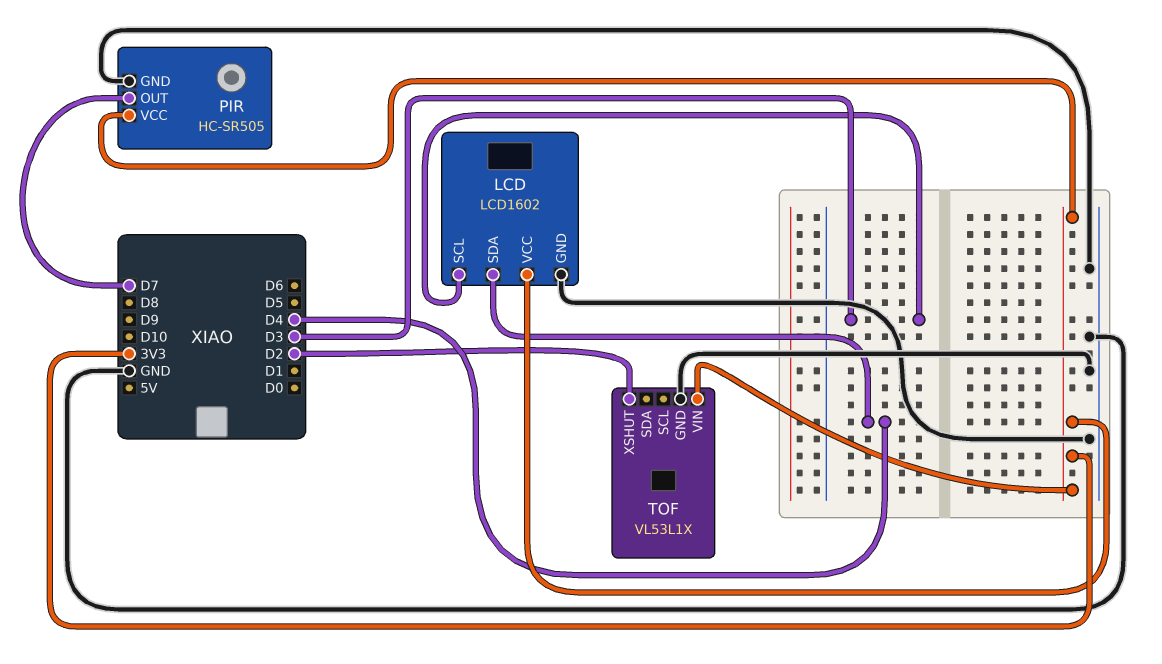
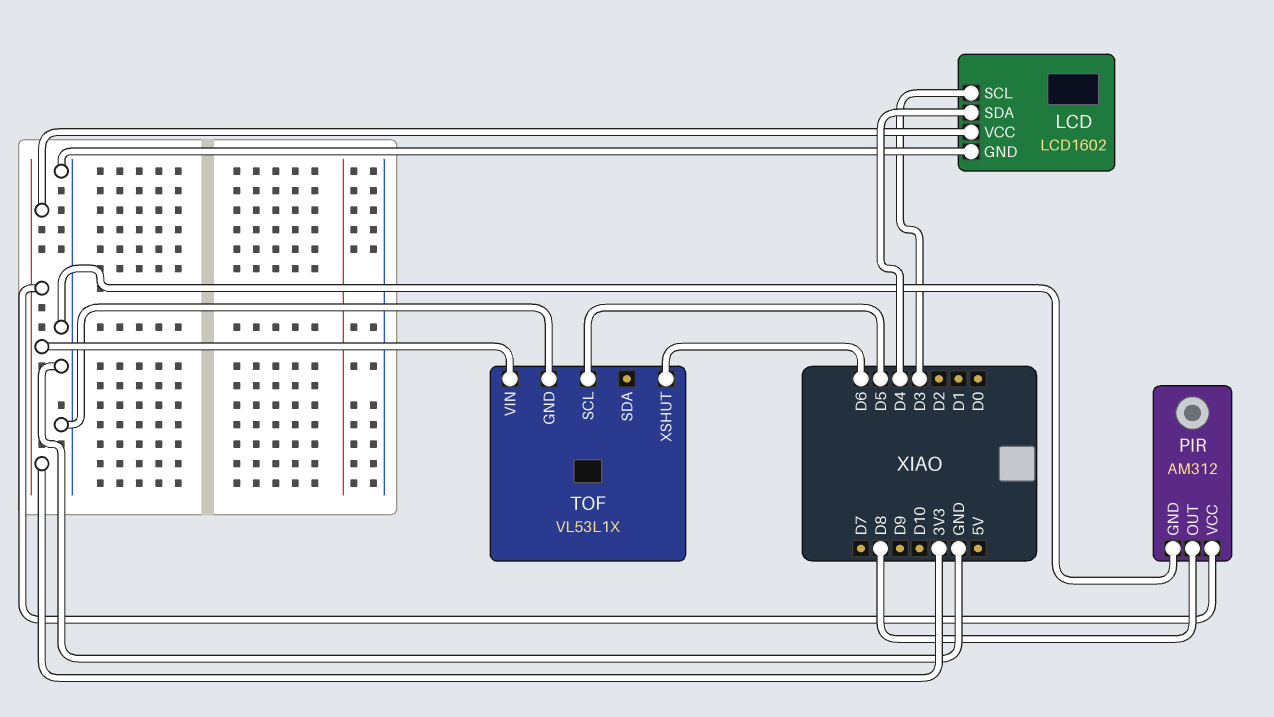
PIR: HC-SR505 -> AM312
PIR pin OUT: D7 -> D8
TOF pin SCL: none -> D5
TOF pin XSHUT: D2 -> D6

